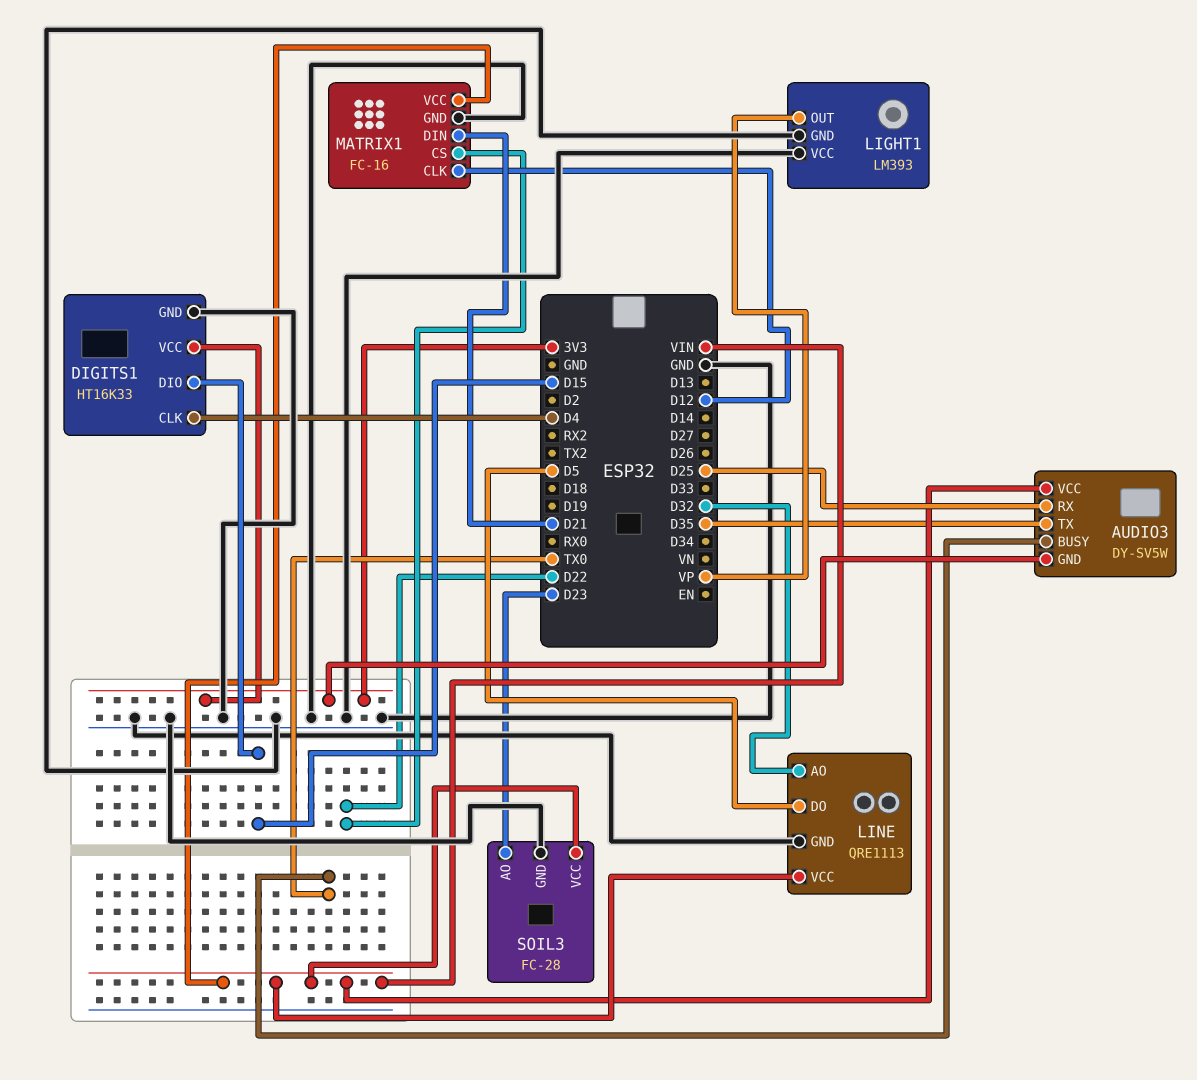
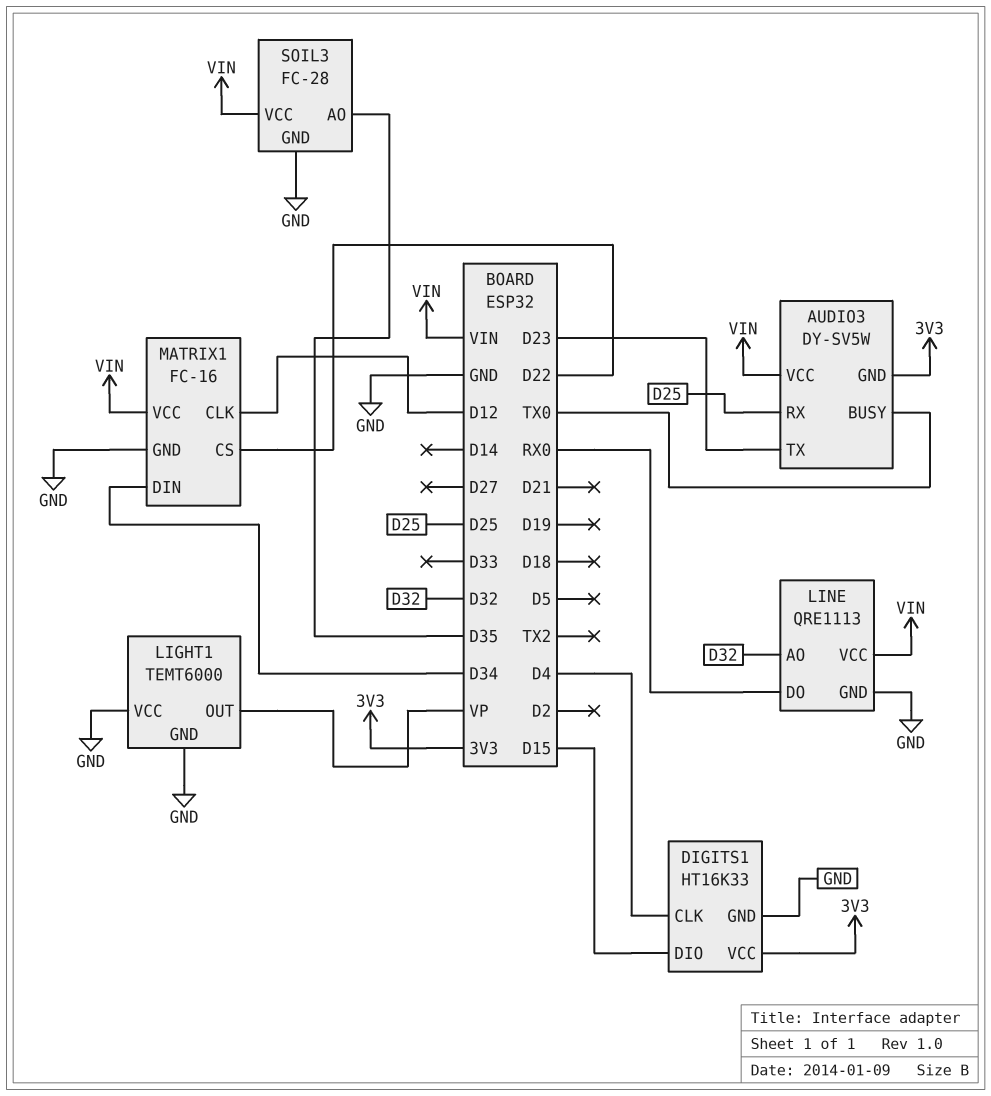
AUDIO3 pin TX: D35 -> D23
LIGHT1: LM393 -> TEMT6000
LINE pin DO: D5 -> RX0
MATRIX1 pin DIN: D21 -> D34
SOIL3 pin AO: D23 -> D35

